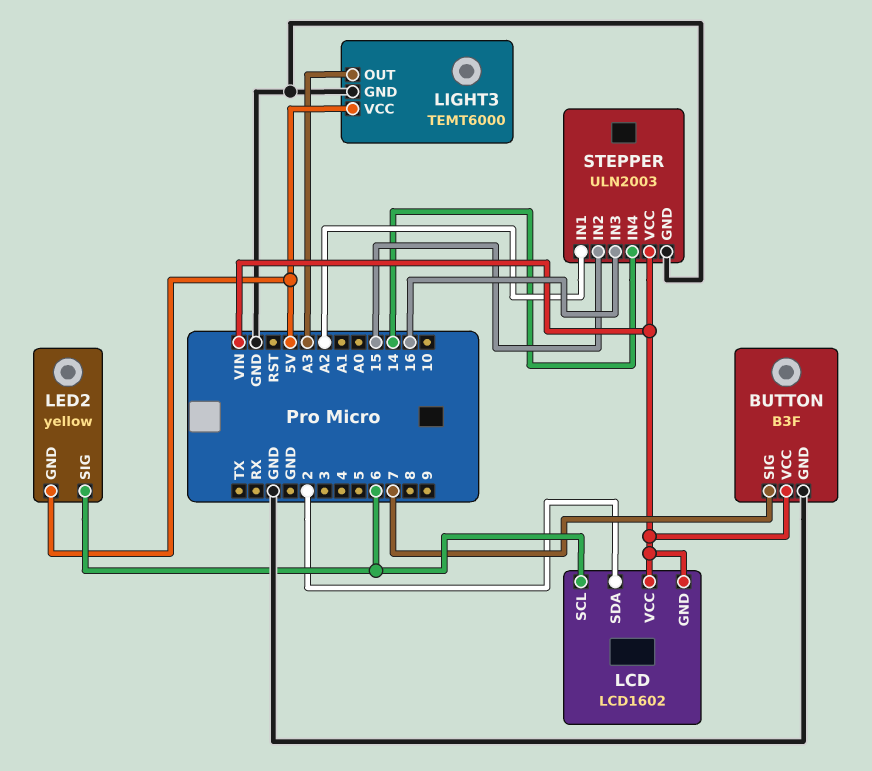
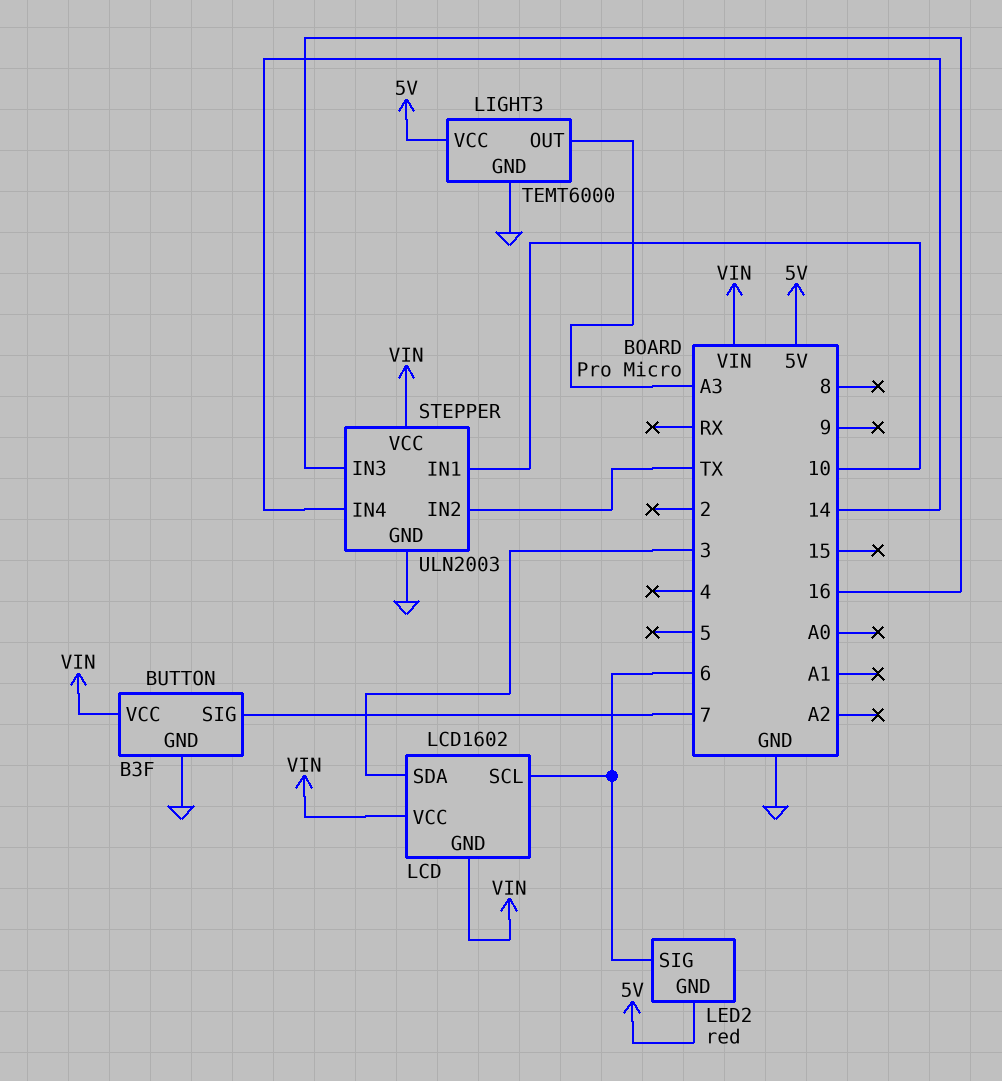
LCD pin SDA: 2 -> 3
LED2: yellow -> red
STEPPER pin IN1: A2 -> 10
STEPPER pin IN2: 15 -> TX

